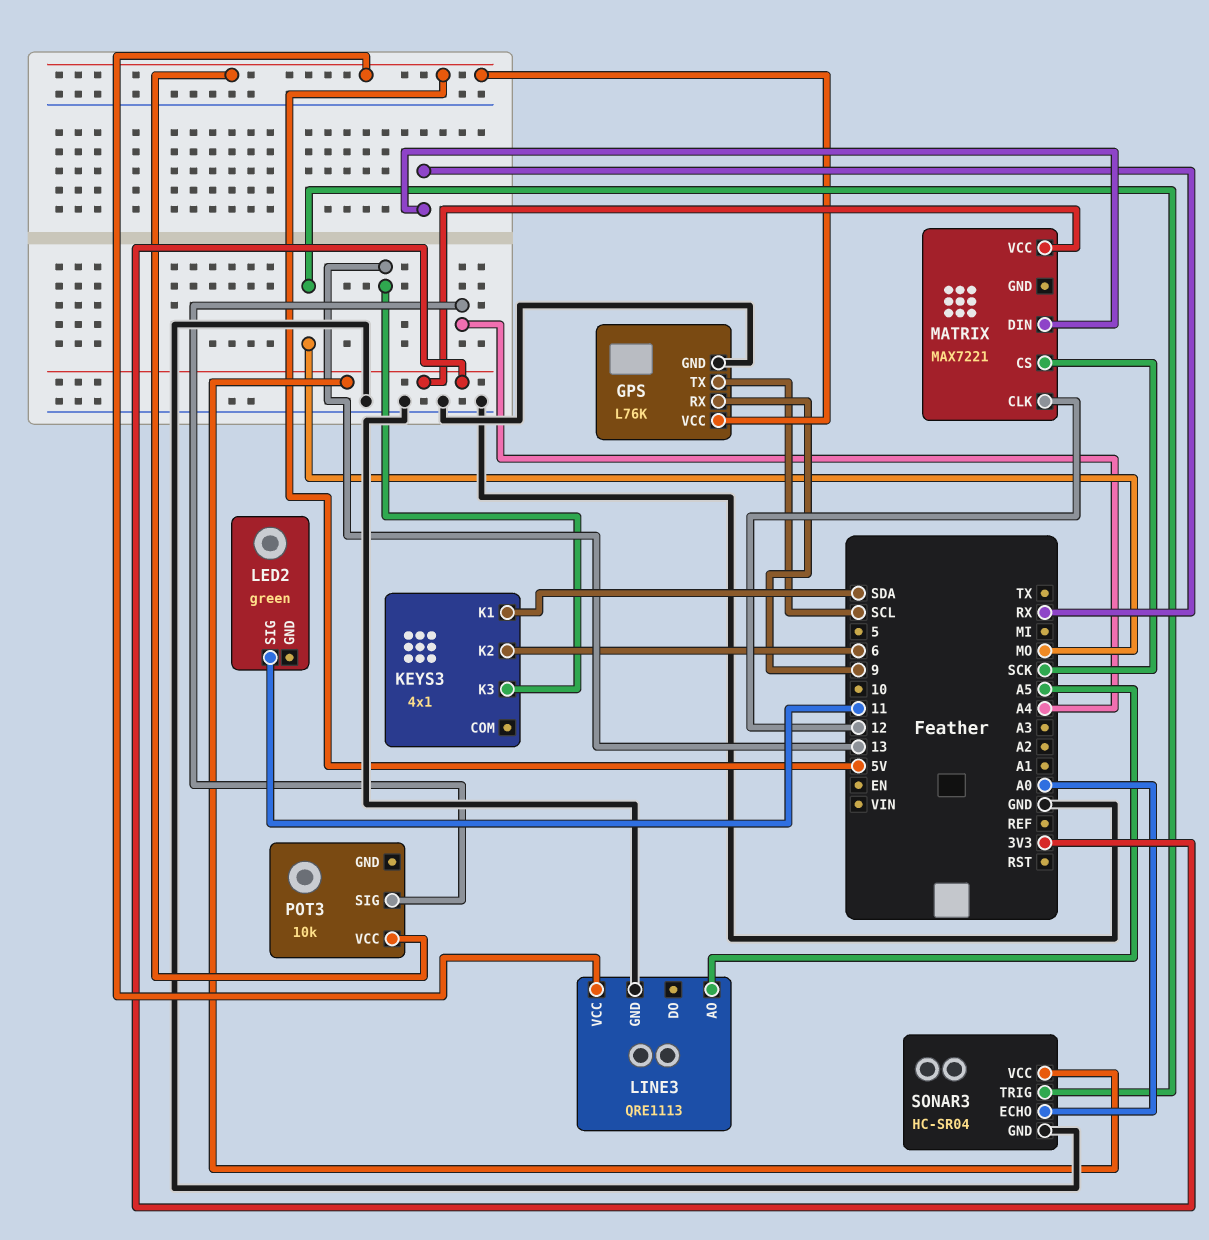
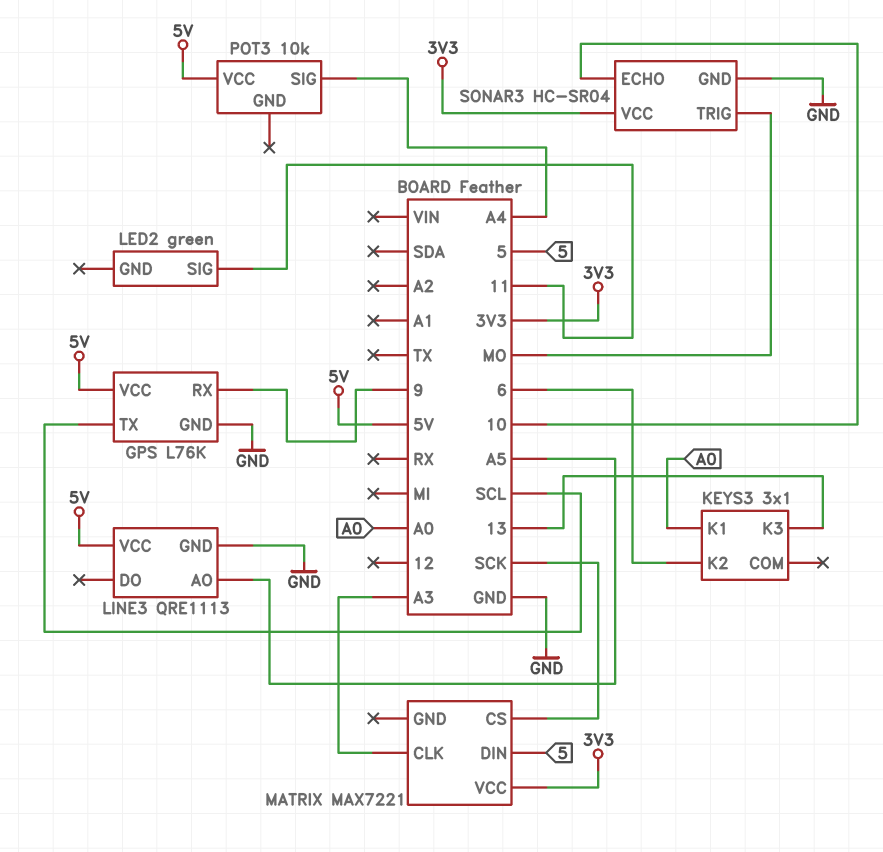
KEYS3: 4x1 -> 3x1
KEYS3 pin K1: SDA -> A0
MATRIX pin CLK: 12 -> A3
MATRIX pin DIN: RX -> 5
SONAR3 pin ECHO: A0 -> 10

